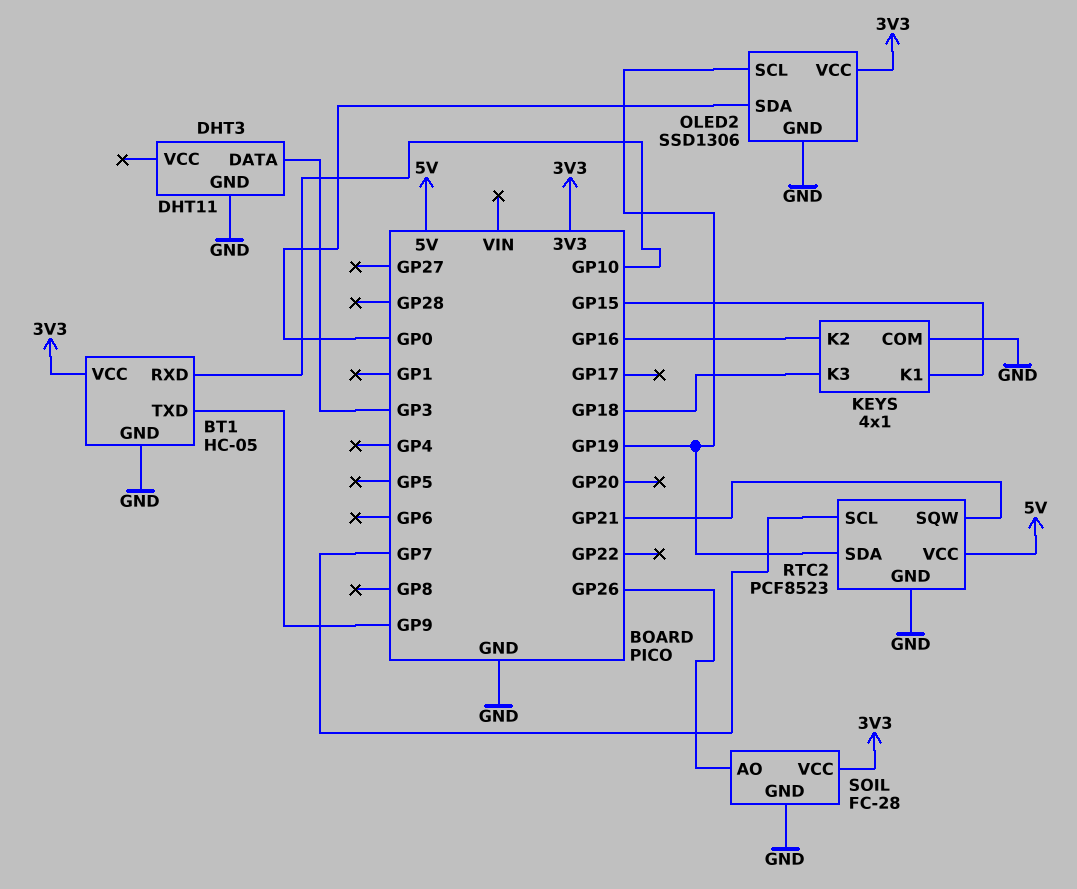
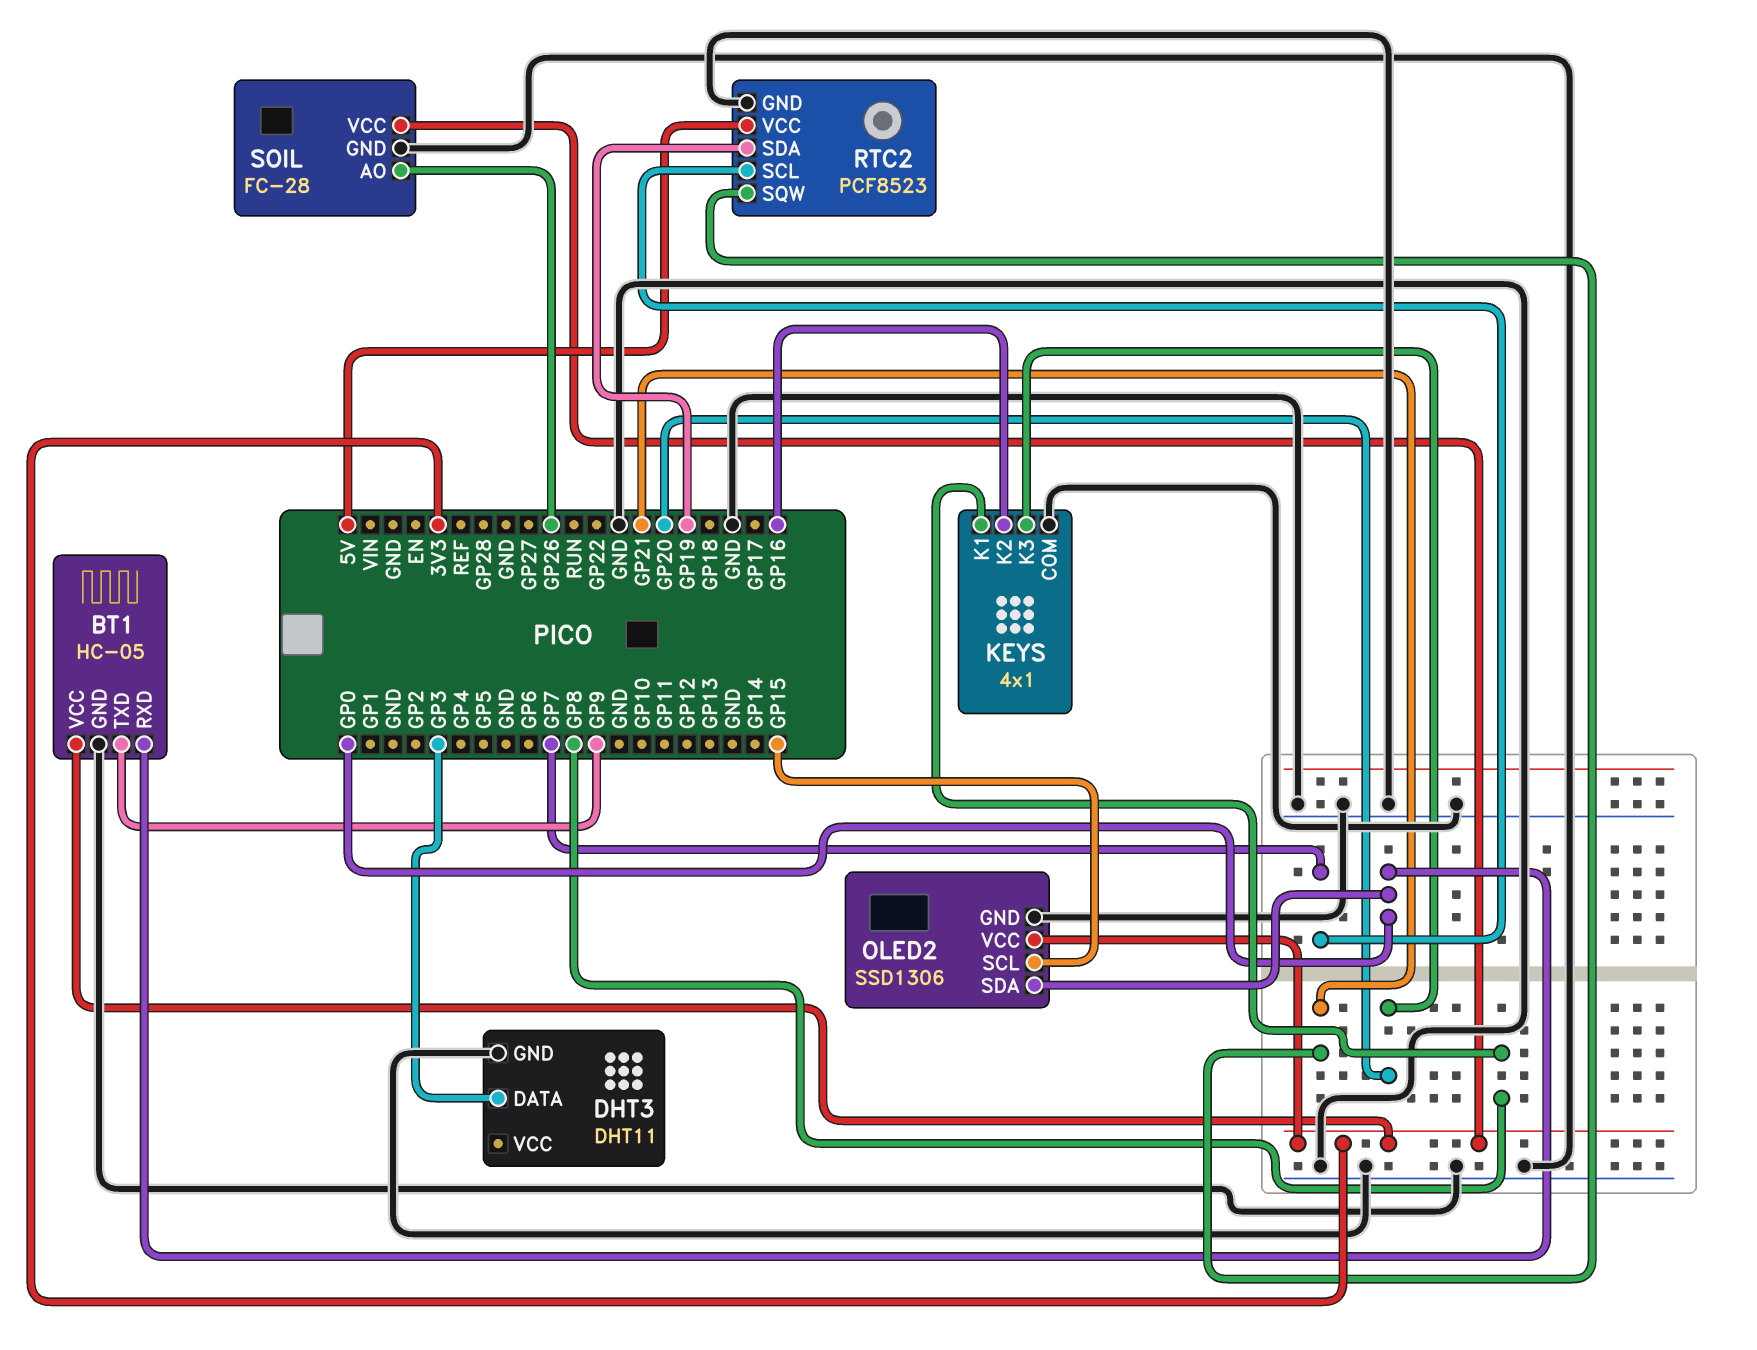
BT1 pin RXD: GP10 -> GP0
KEYS pin K1: GP15 -> GP8
KEYS pin K3: GP18 -> GP20
OLED2 pin SCL: GP19 -> GP15

